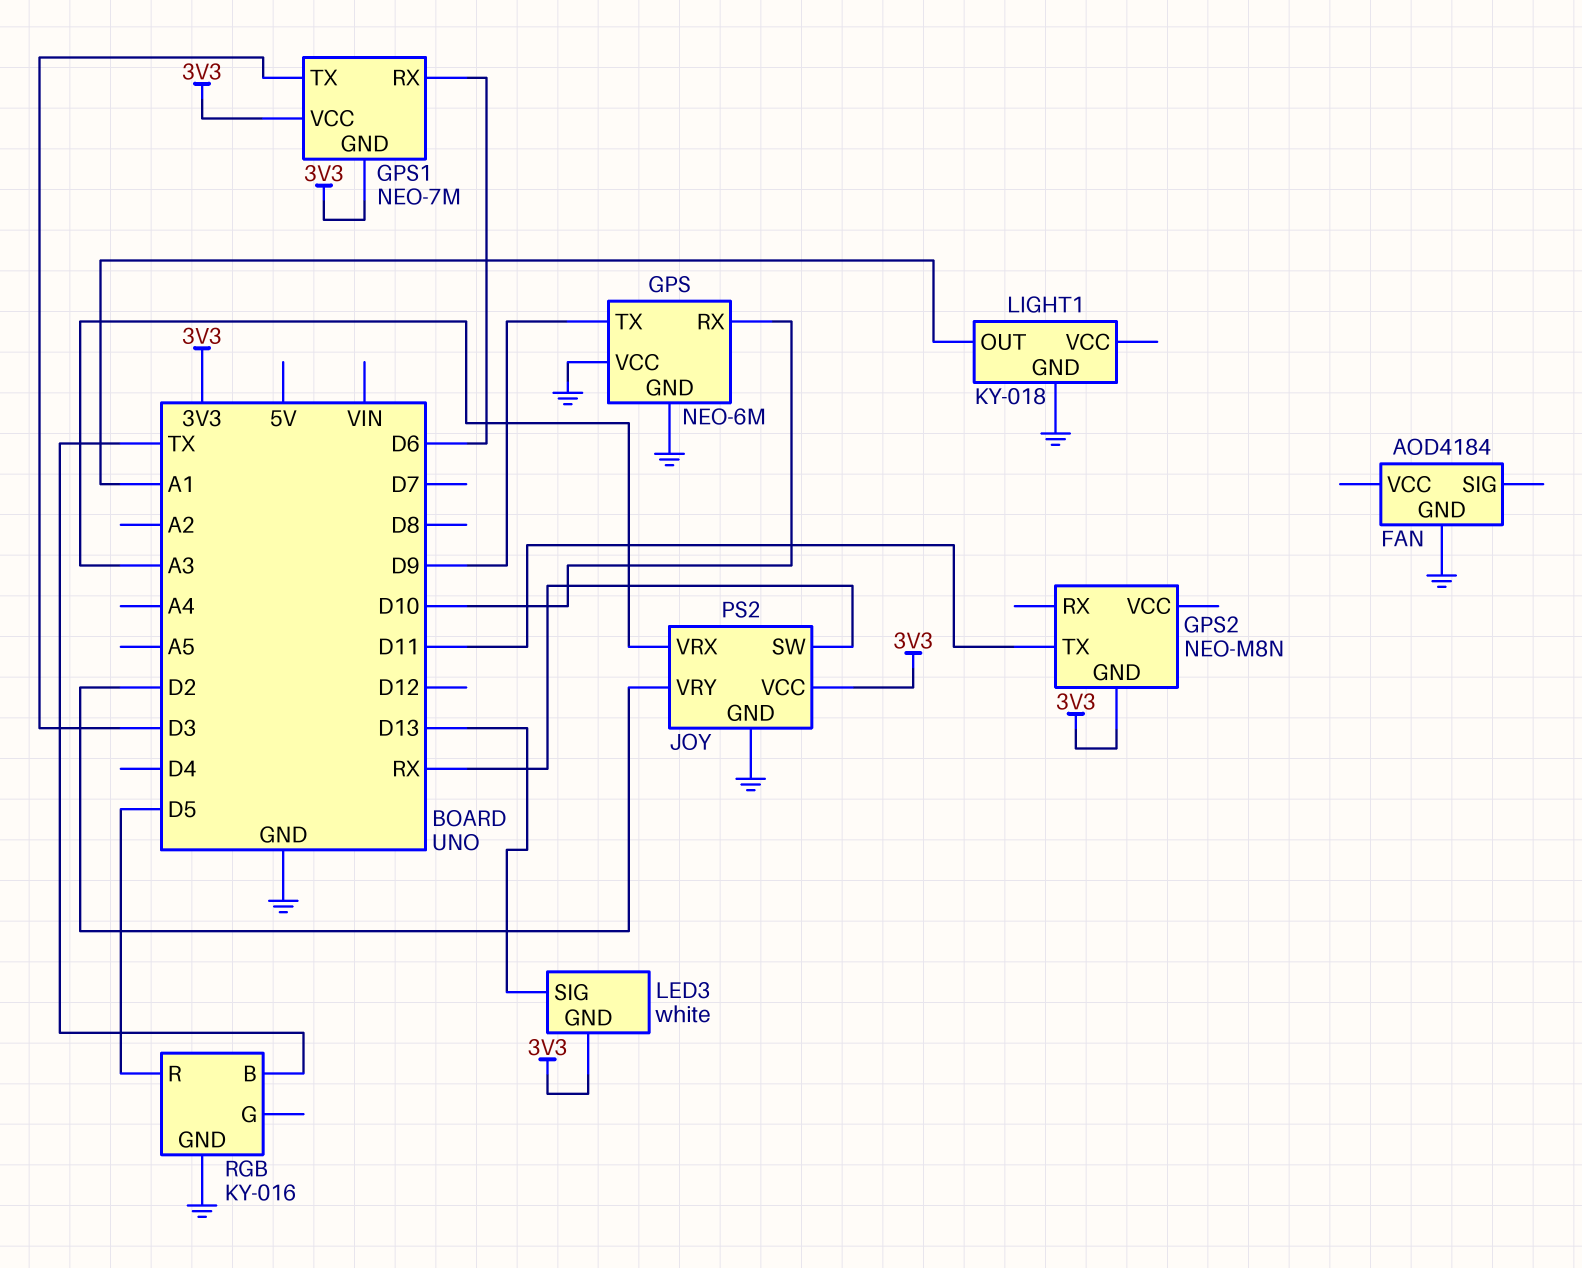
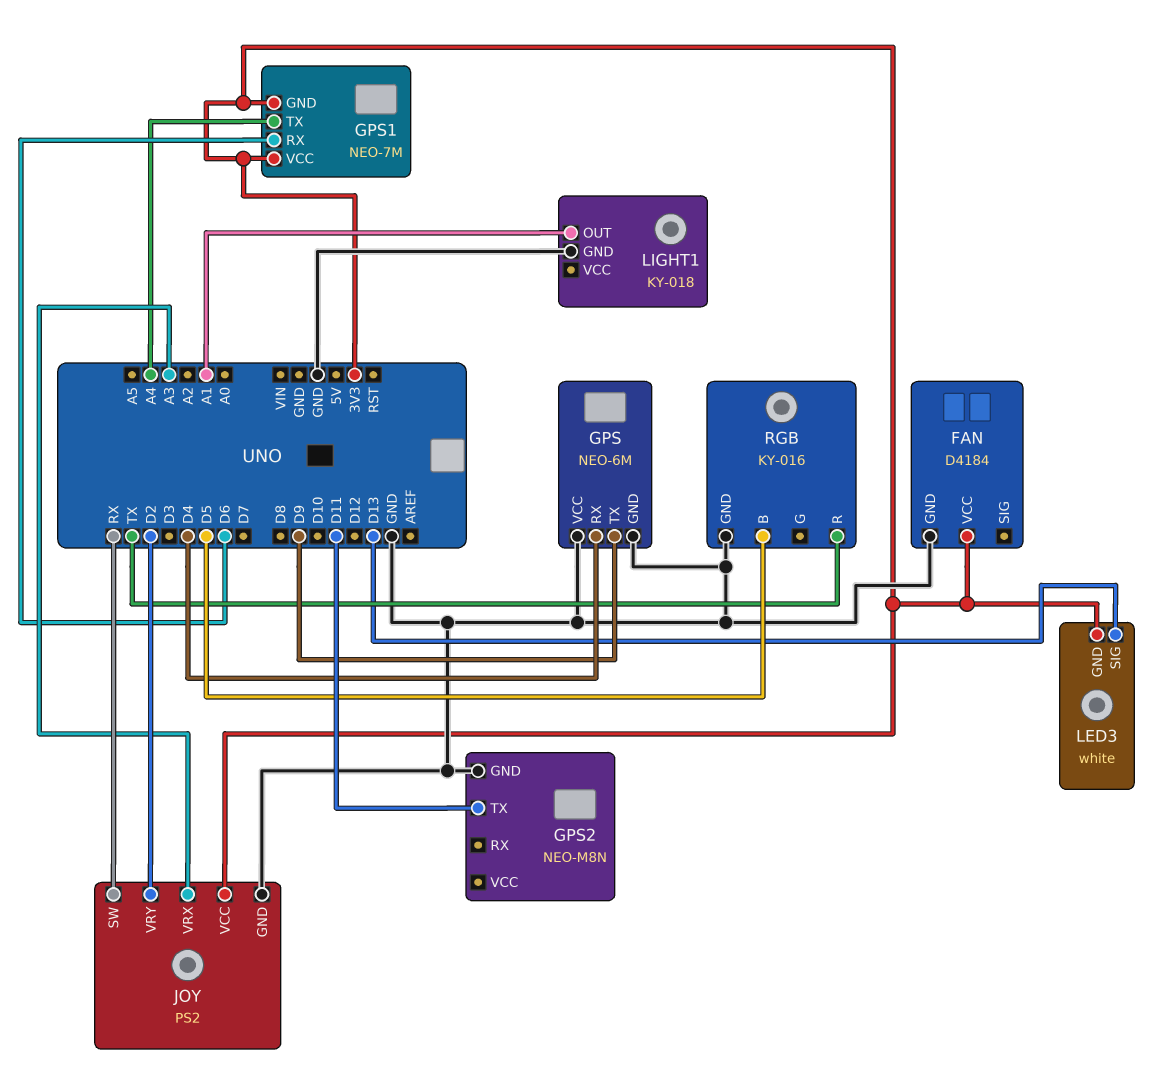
FAN: AOD4184 -> D4184
FAN pin VCC: none -> 3V3
GPS pin RX: D10 -> D4
GPS1 pin TX: D3 -> A4
GPS2 pin GND: 3V3 -> GND
RGB pin B: TX -> D5
RGB pin R: D5 -> TX

